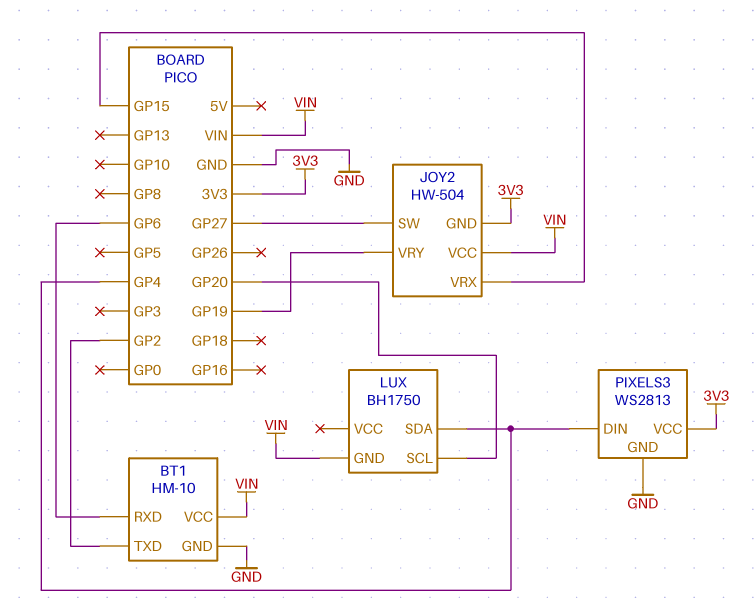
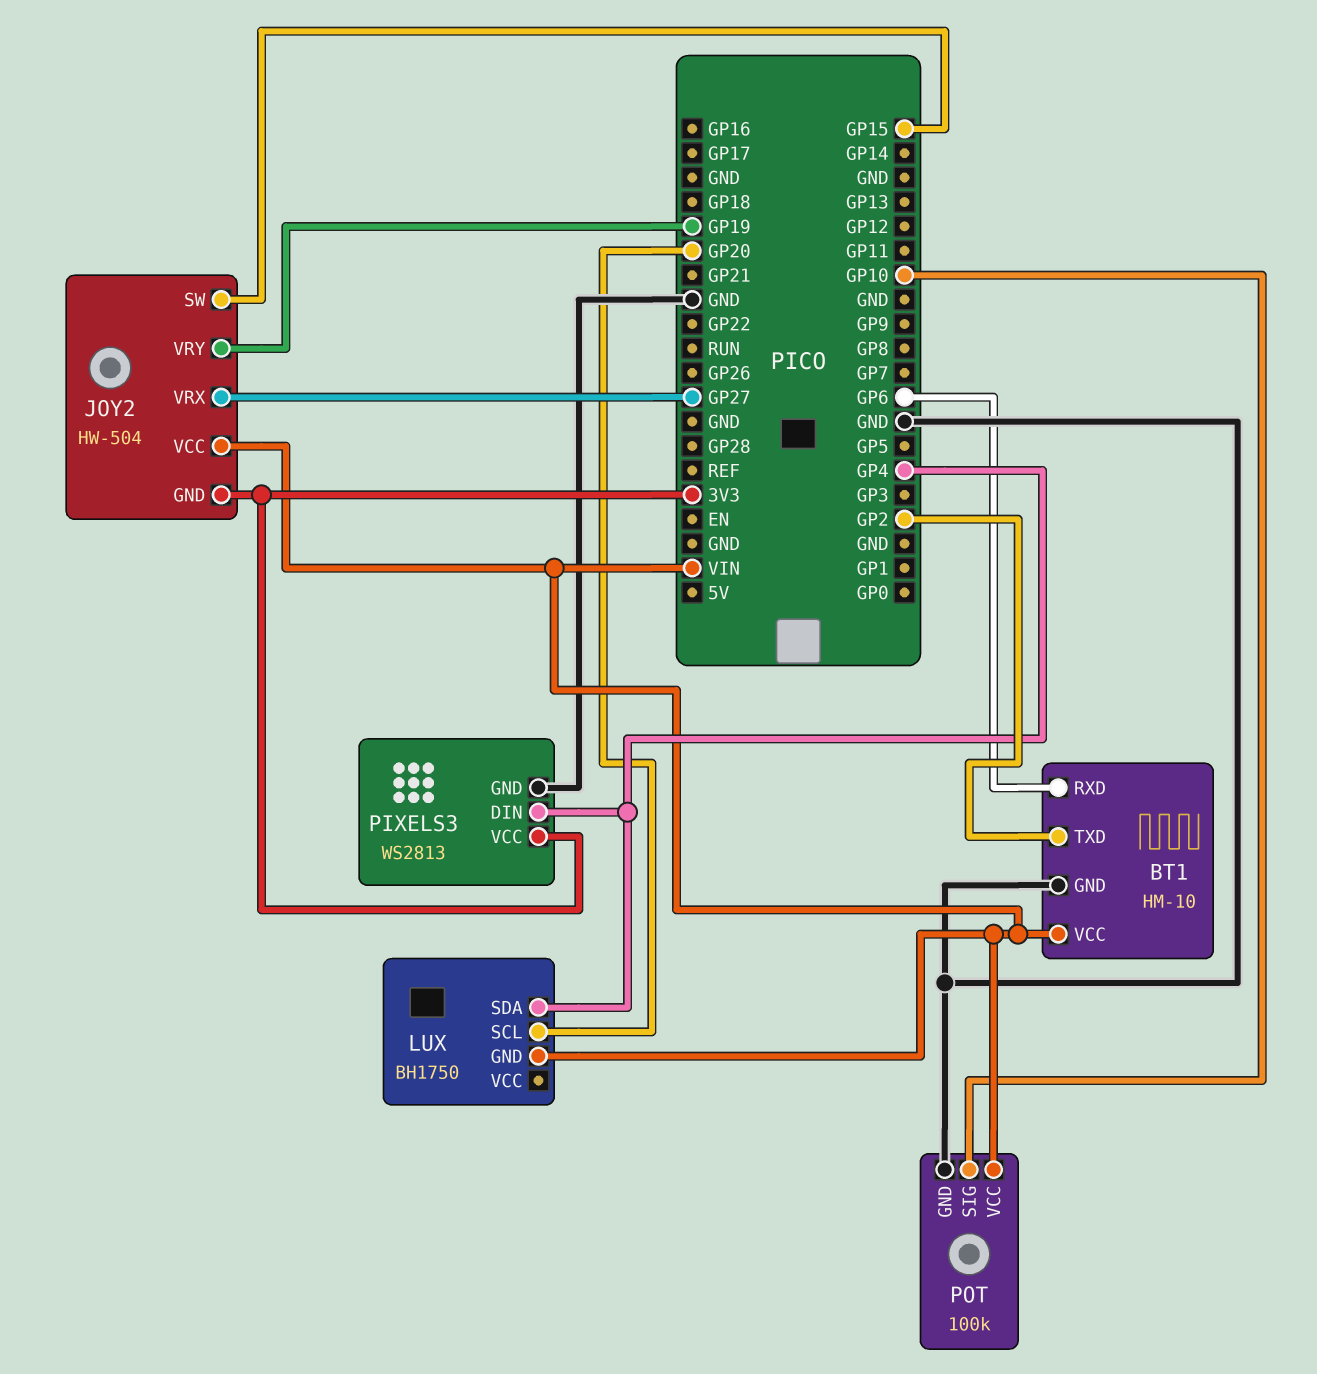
JOY2 pin SW: GP27 -> GP15
JOY2 pin VRX: GP15 -> GP27
POT: none -> 100k
POT pin GND: none -> GND
POT pin SIG: none -> GP10
POT pin VCC: none -> VIN

